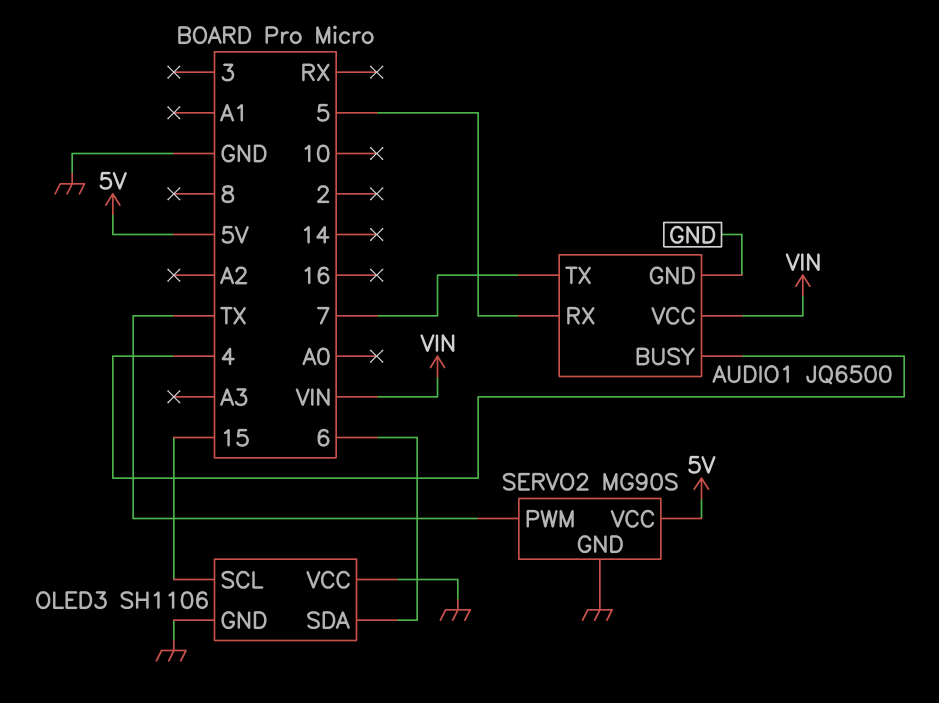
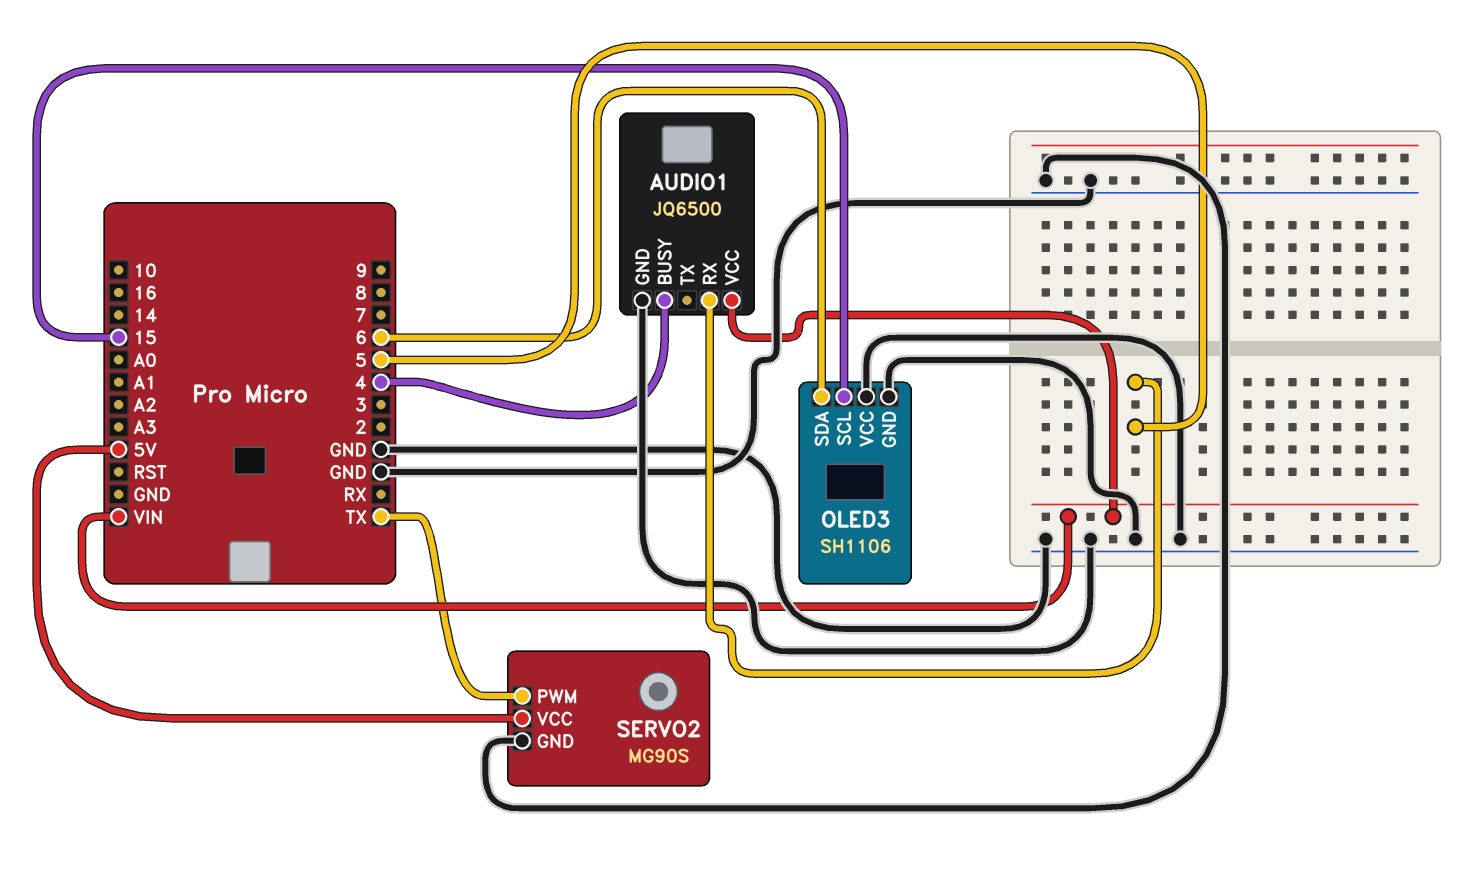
AUDIO1 pin TX: 7 -> none

